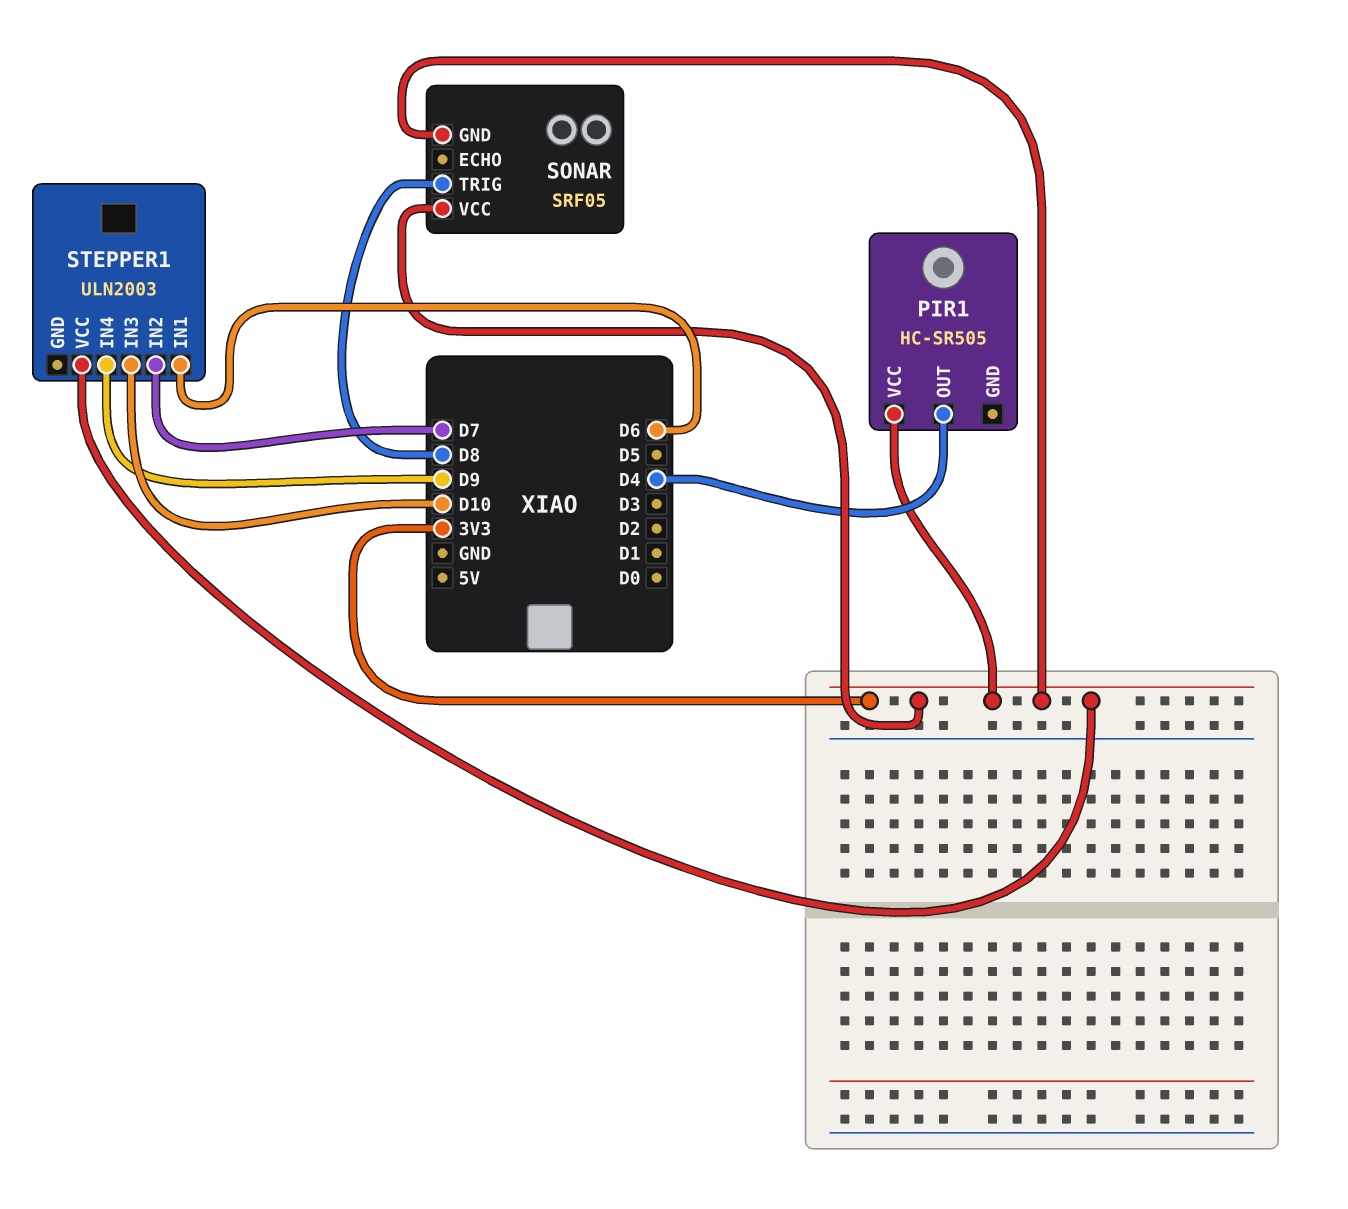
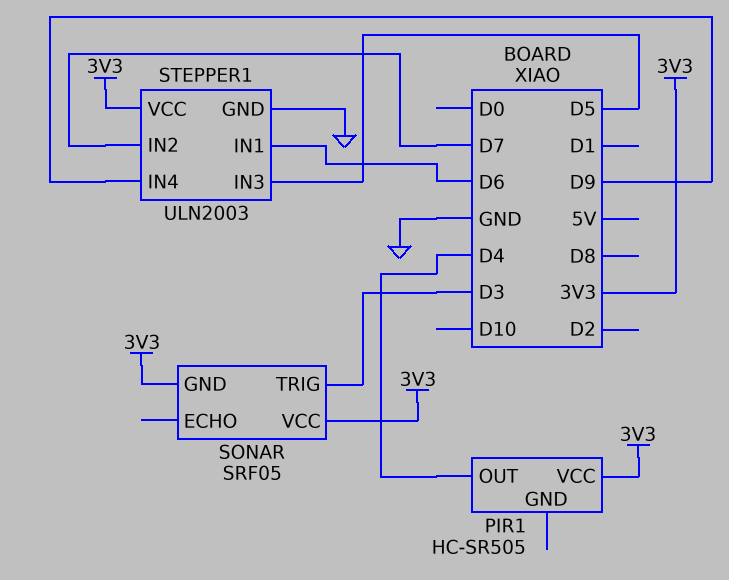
SONAR pin TRIG: D8 -> D3
STEPPER1 pin GND: none -> GND
STEPPER1 pin IN3: D10 -> D5

